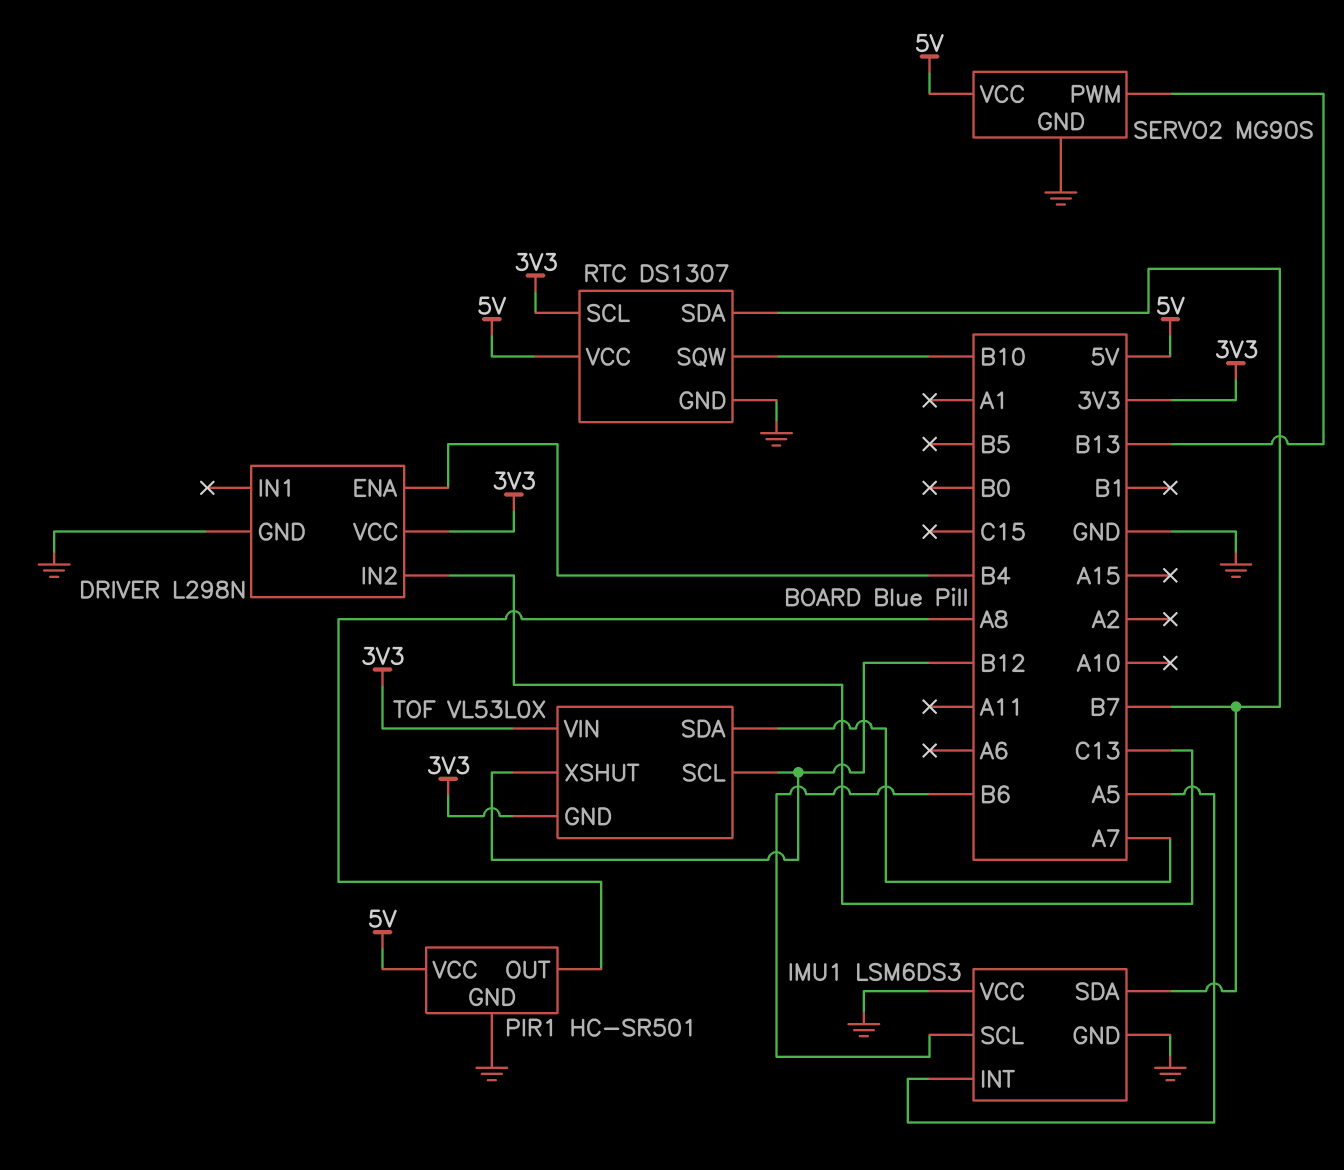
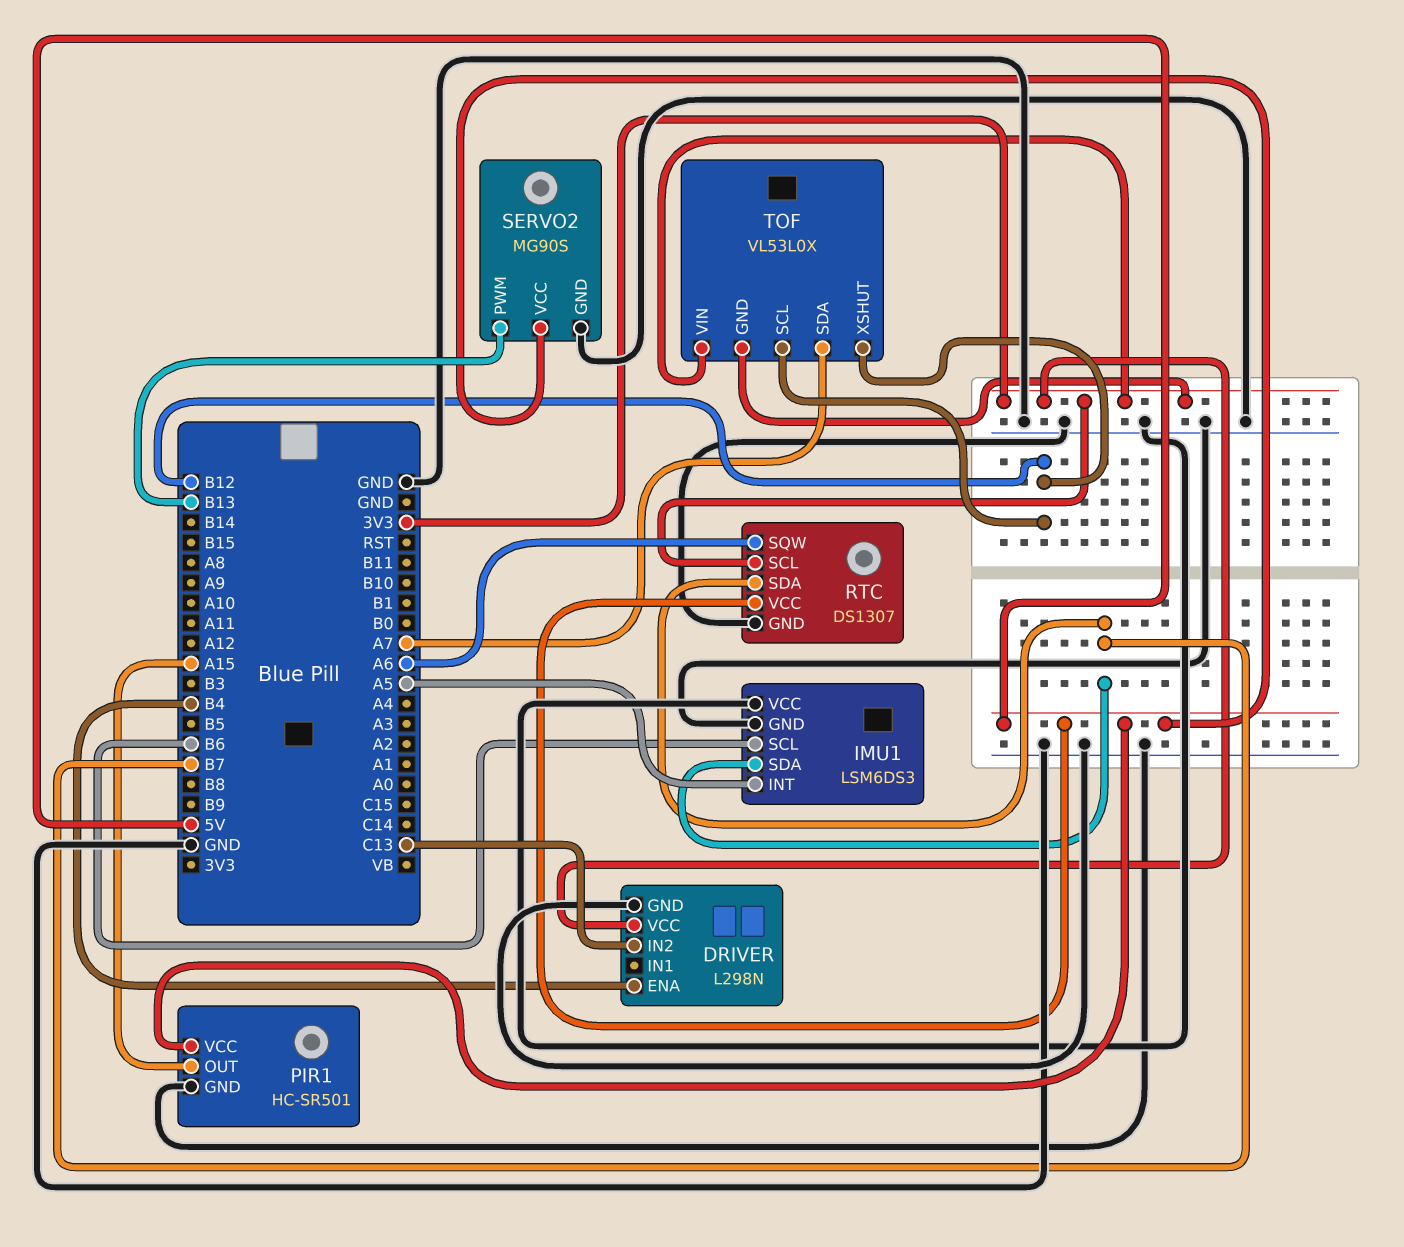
PIR1 pin OUT: A8 -> A15
RTC pin SQW: B10 -> A6

